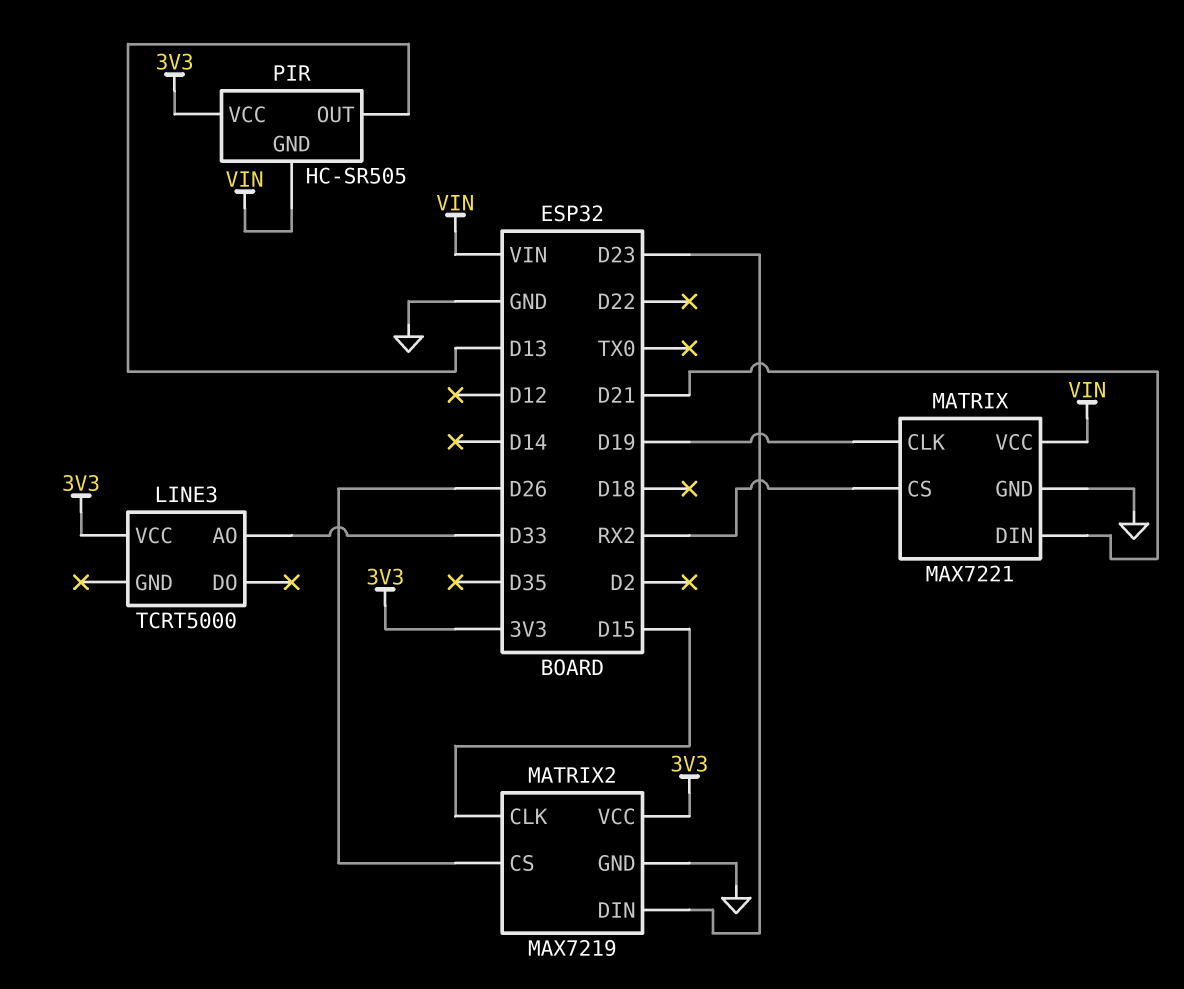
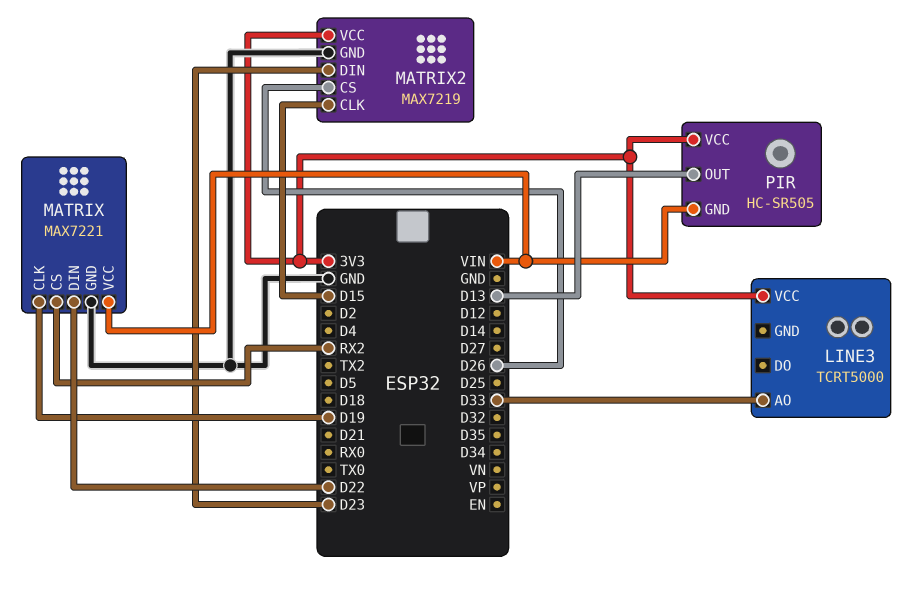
MATRIX pin DIN: D21 -> D22

